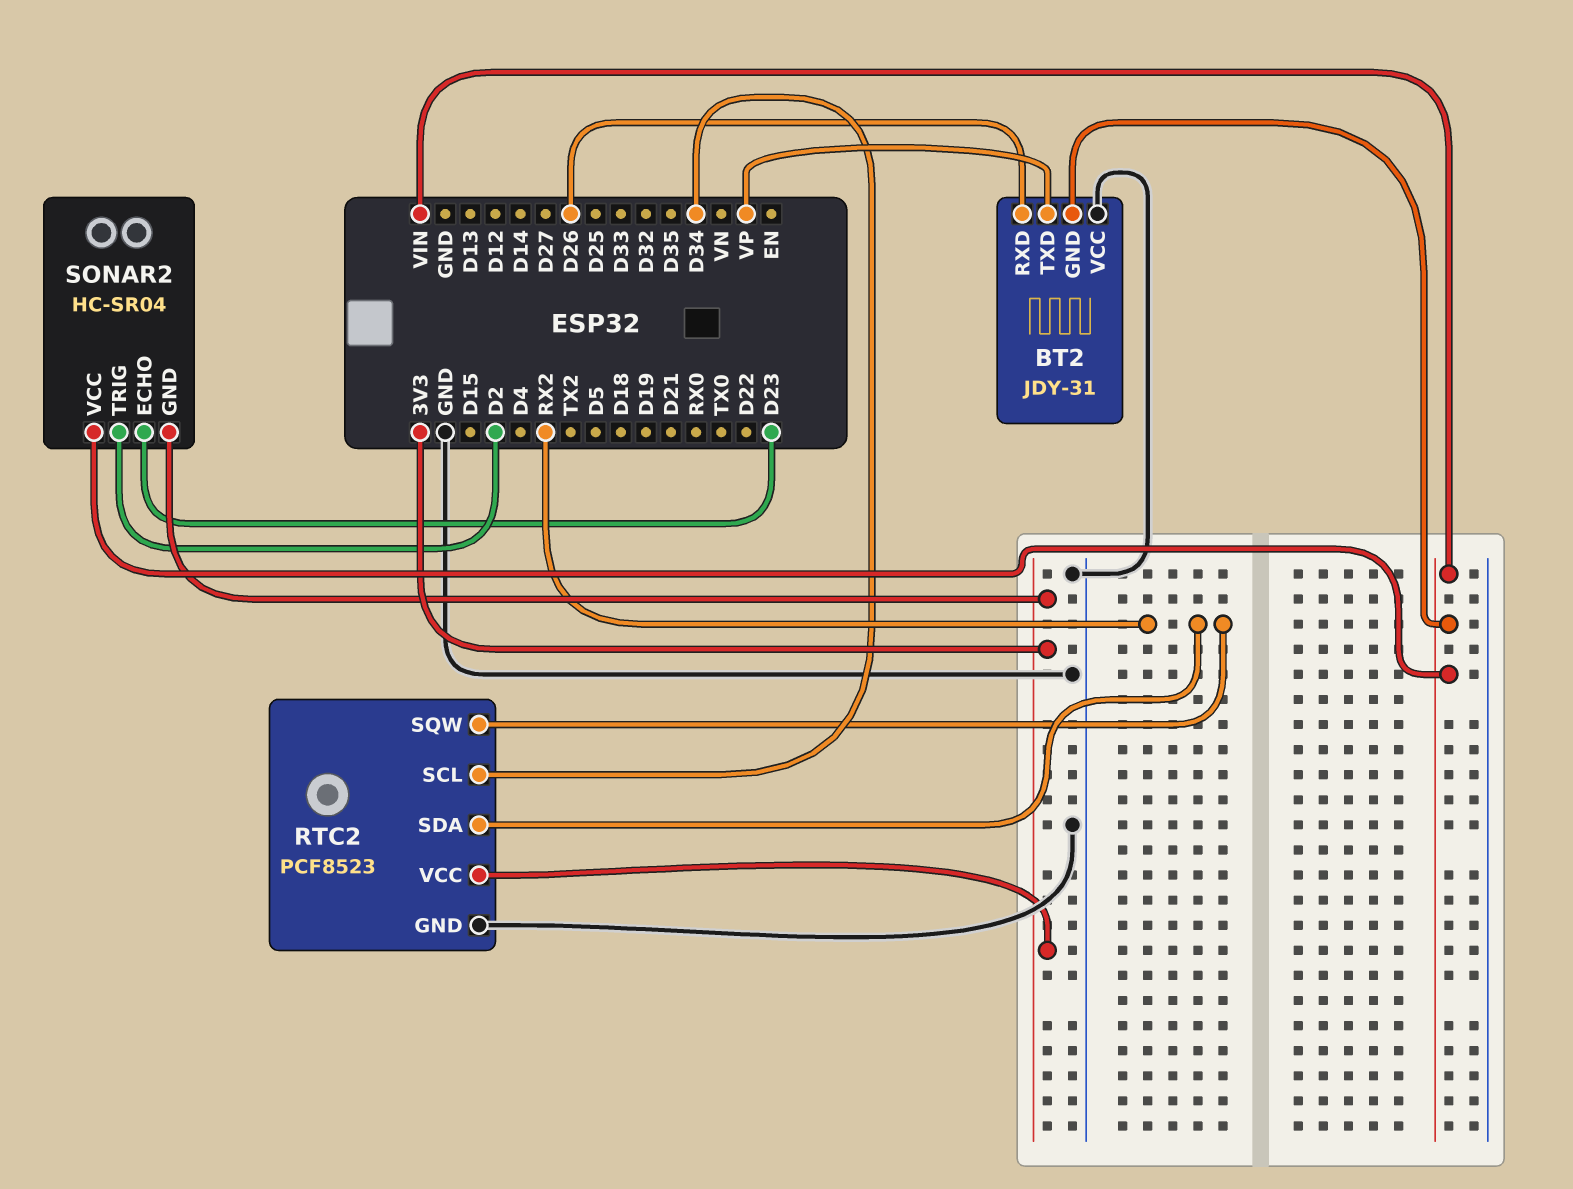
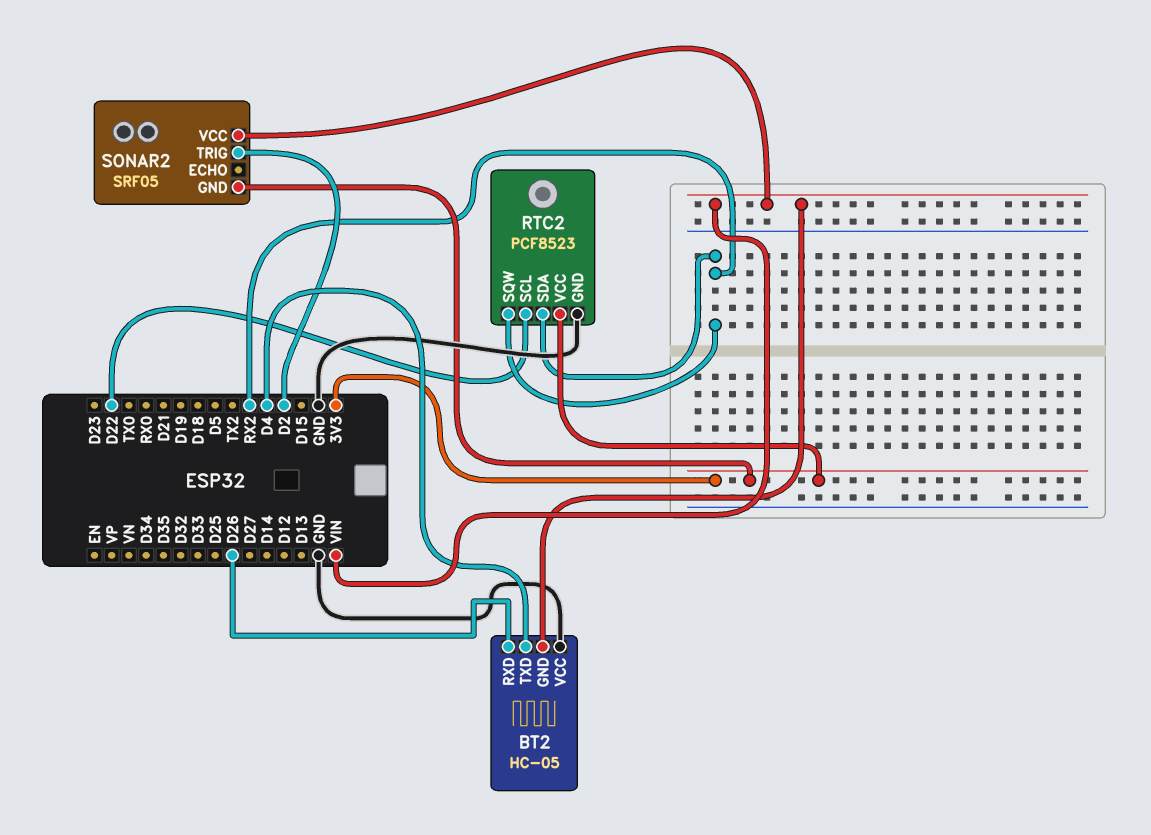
BT2: JDY-31 -> HC-05
BT2 pin TXD: VP -> D4
RTC2 pin SCL: D34 -> D22
SONAR2: HC-SR04 -> SRF05
SONAR2 pin ECHO: D23 -> none

